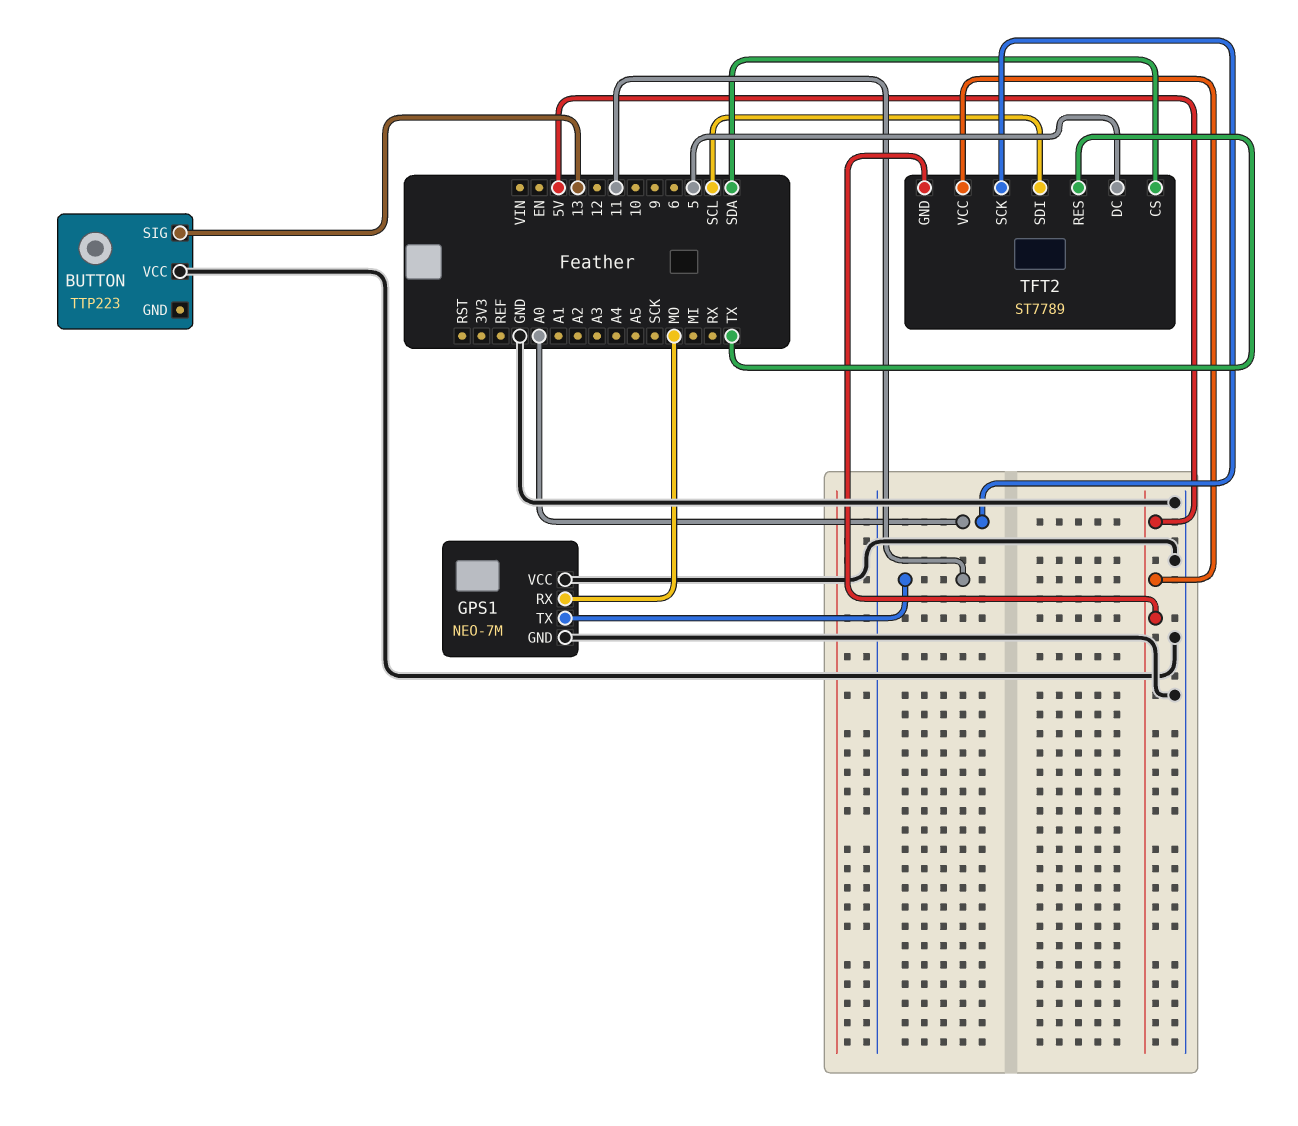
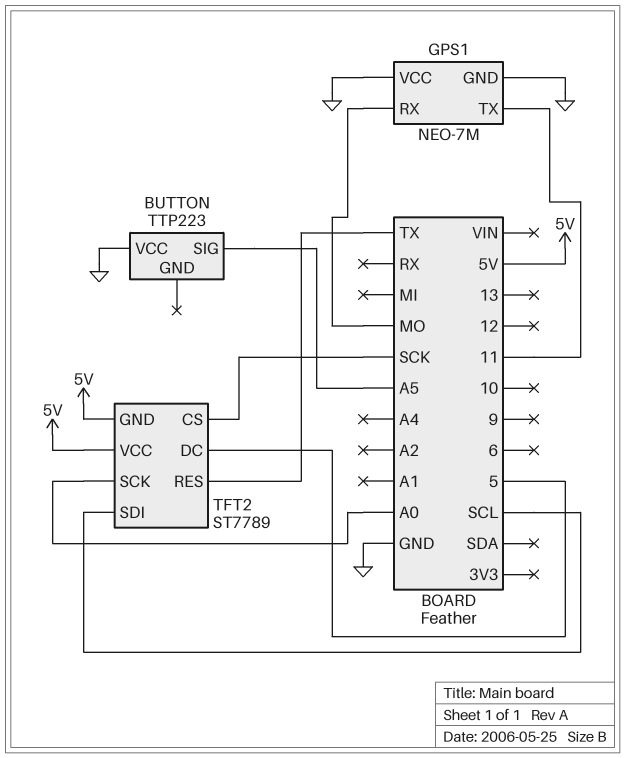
BUTTON pin SIG: 13 -> A5
TFT2 pin CS: SDA -> SCK

